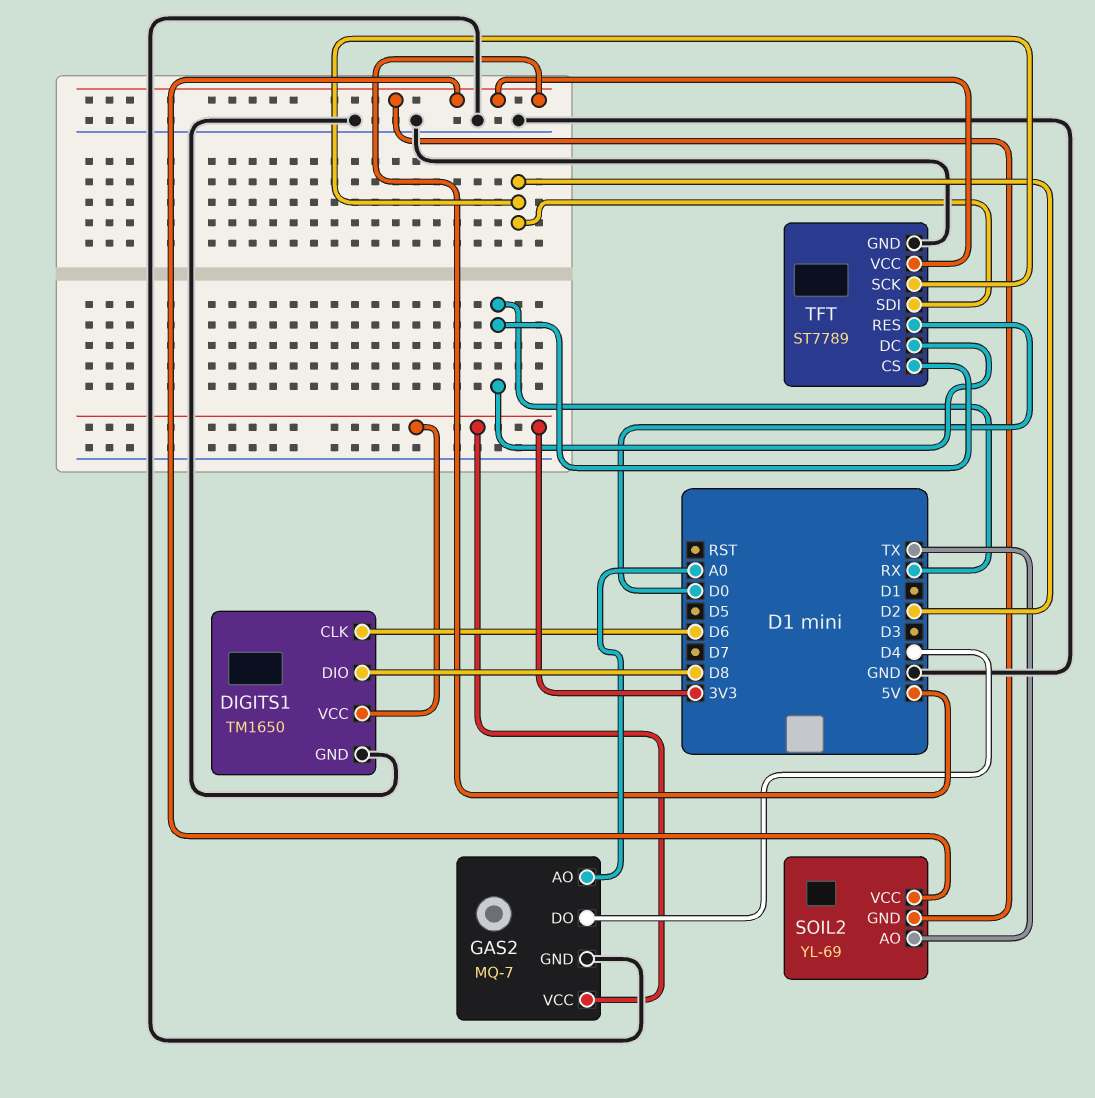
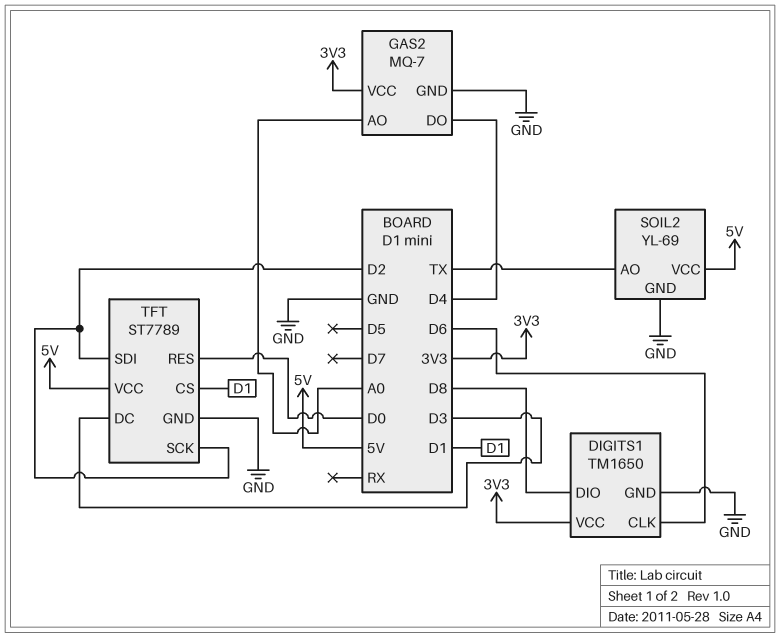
SOIL2 pin GND: 5V -> GND
TFT pin CS: RX -> D1
TFT pin DC: RX -> D3

